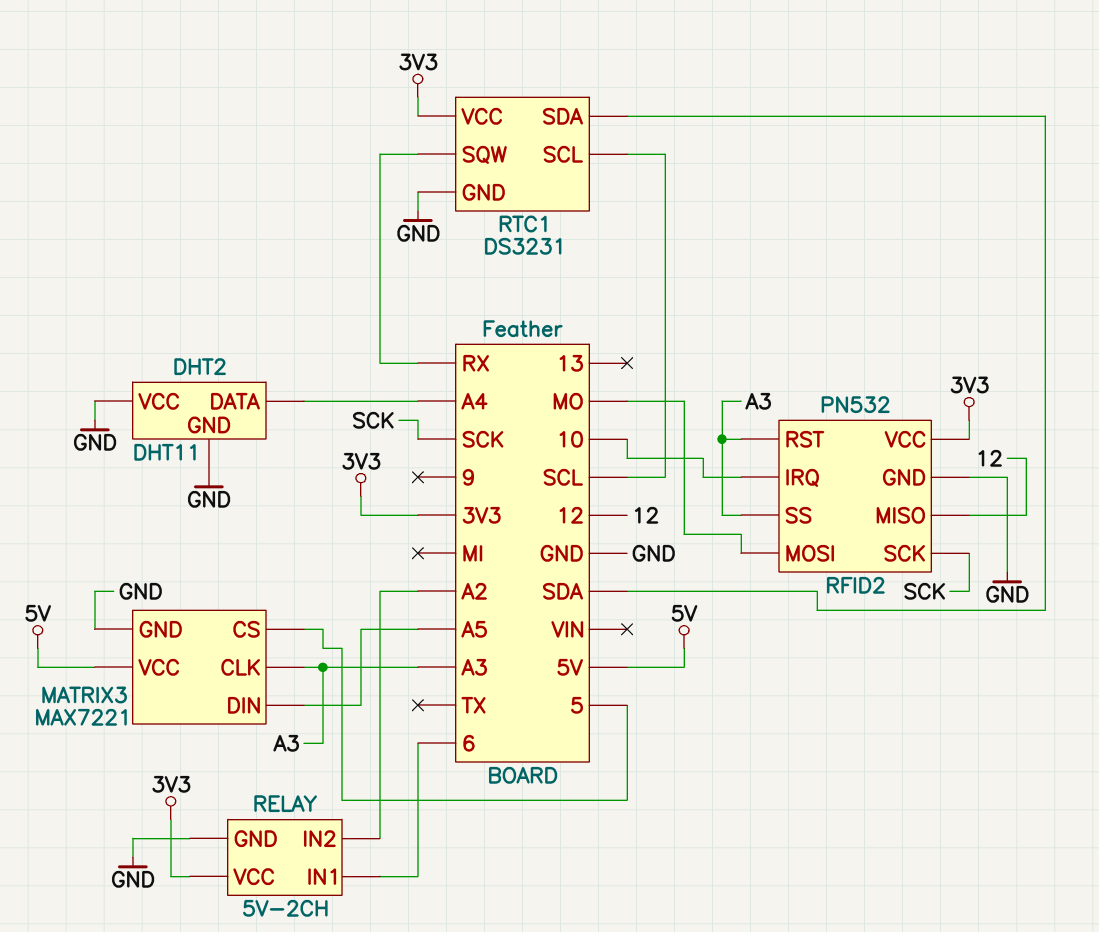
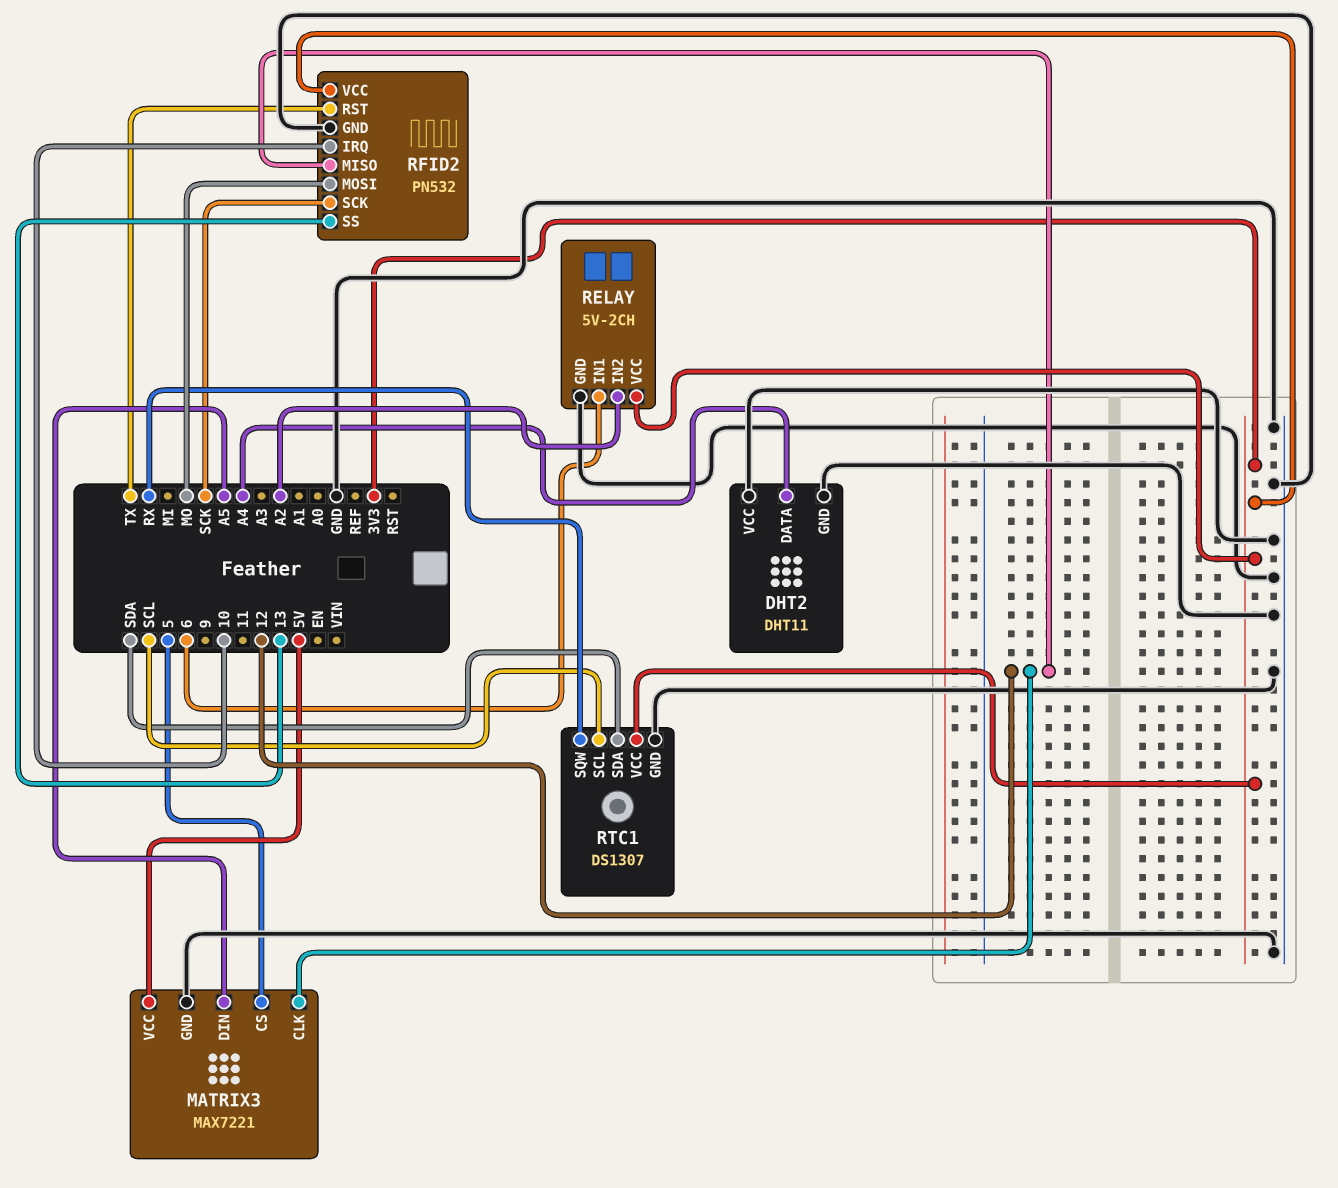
MATRIX3 pin CLK: A3 -> 12
RFID2 pin RST: A3 -> TX
RFID2 pin SS: A3 -> 13
RTC1: DS3231 -> DS1307

